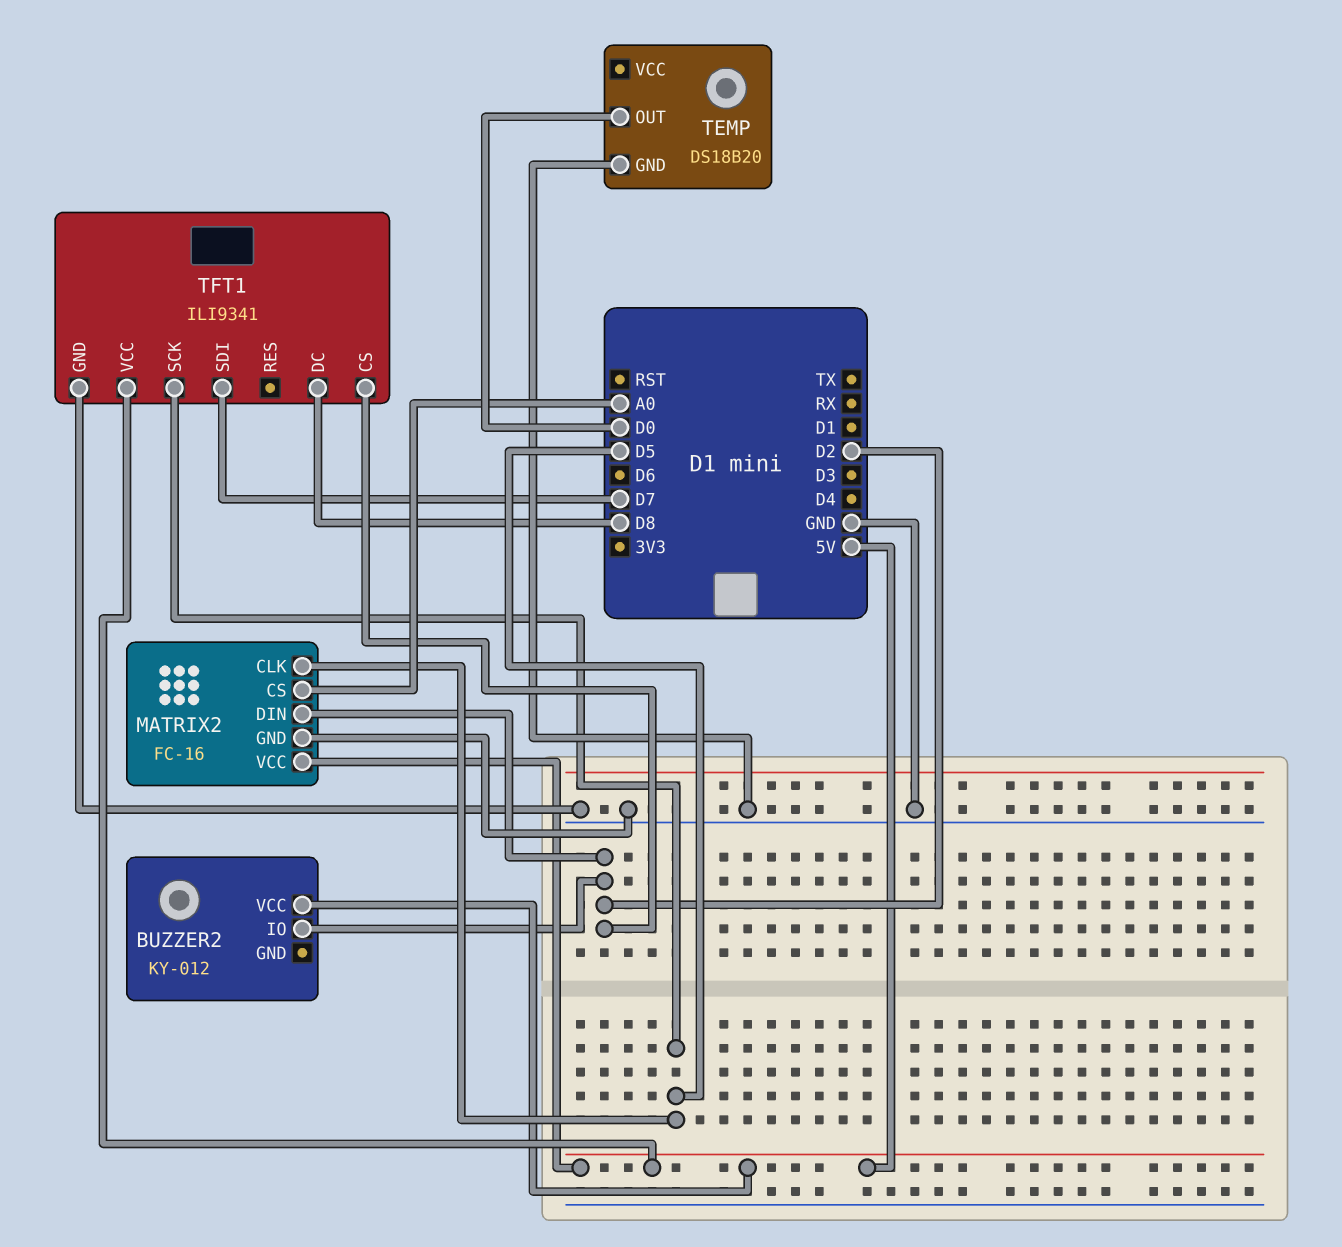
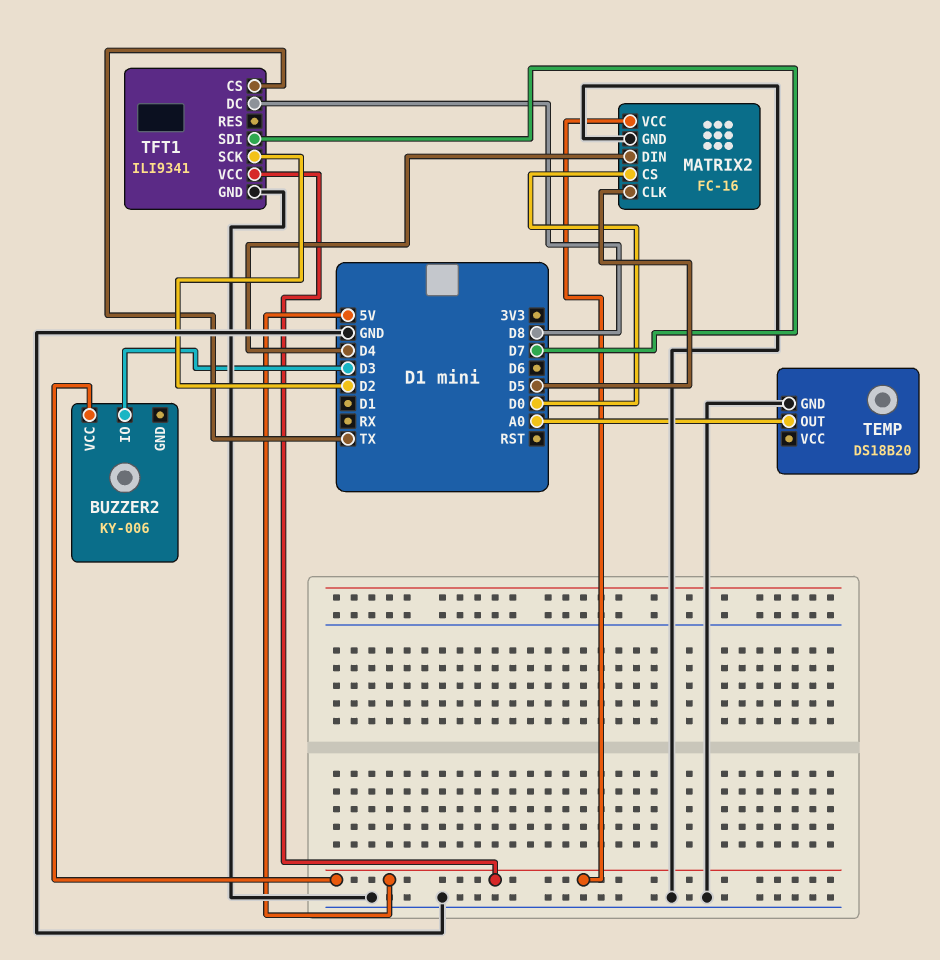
BUZZER2: KY-012 -> KY-006
BUZZER2 pin IO: D2 -> D3
MATRIX2 pin CS: A0 -> D0
MATRIX2 pin DIN: D2 -> D4
TEMP pin OUT: D0 -> A0
TFT1 pin CS: D2 -> TX
TFT1 pin SCK: D5 -> D2

